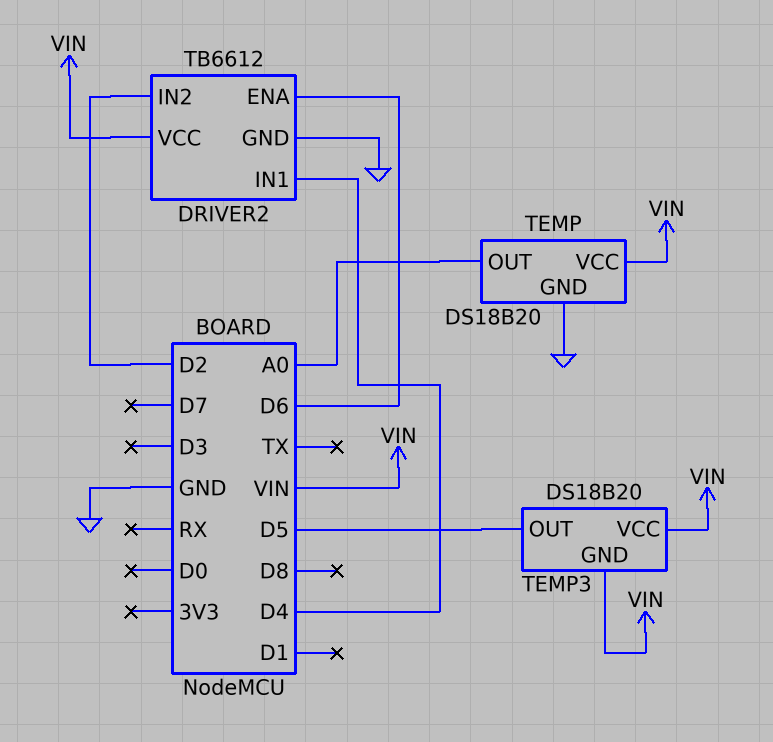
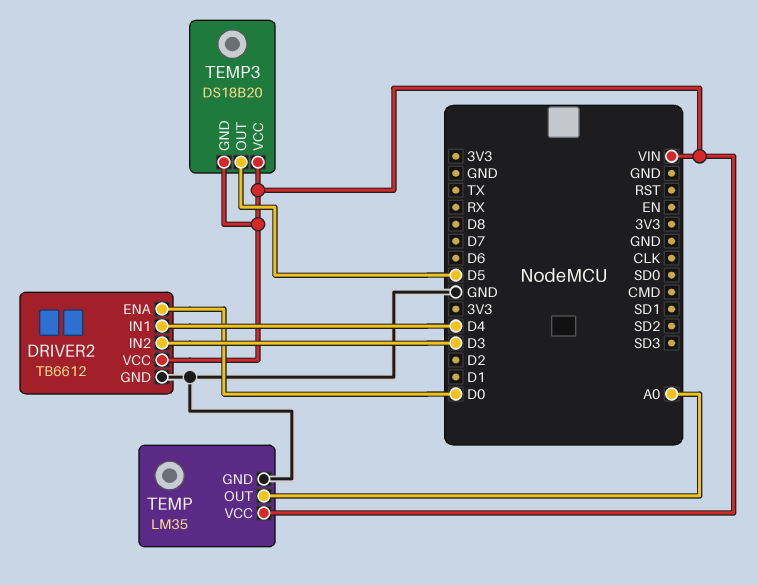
DRIVER2 pin ENA: D6 -> D0
DRIVER2 pin IN2: D2 -> D3
TEMP: DS18B20 -> LM35

